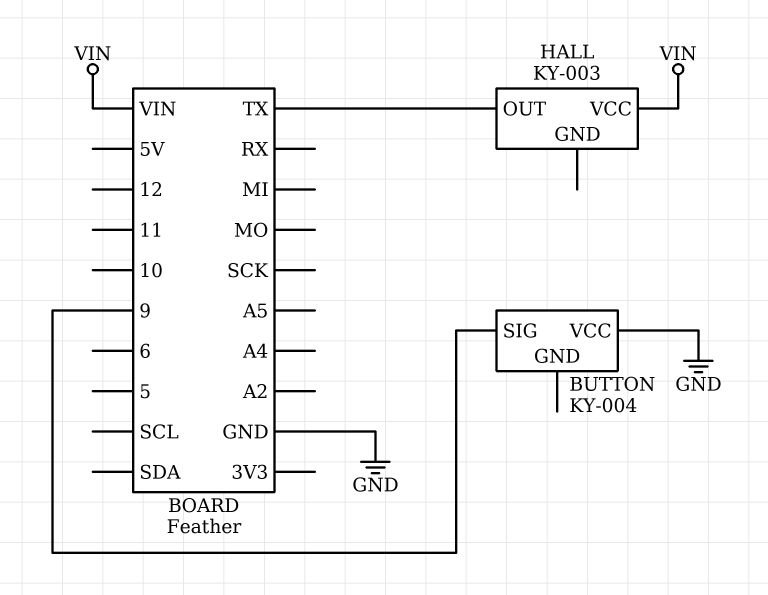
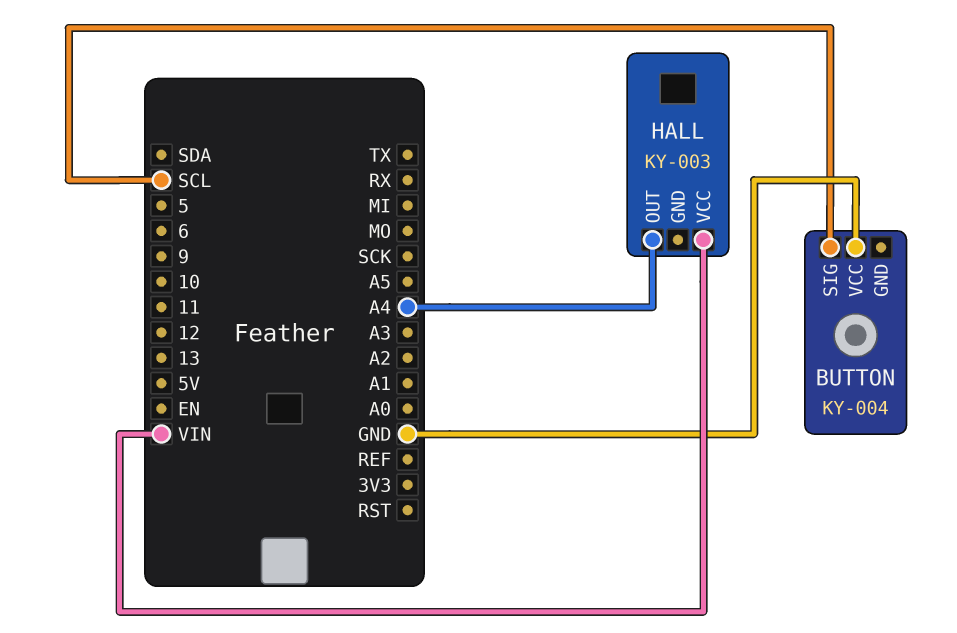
BUTTON pin SIG: 9 -> SCL
HALL pin OUT: TX -> A4

